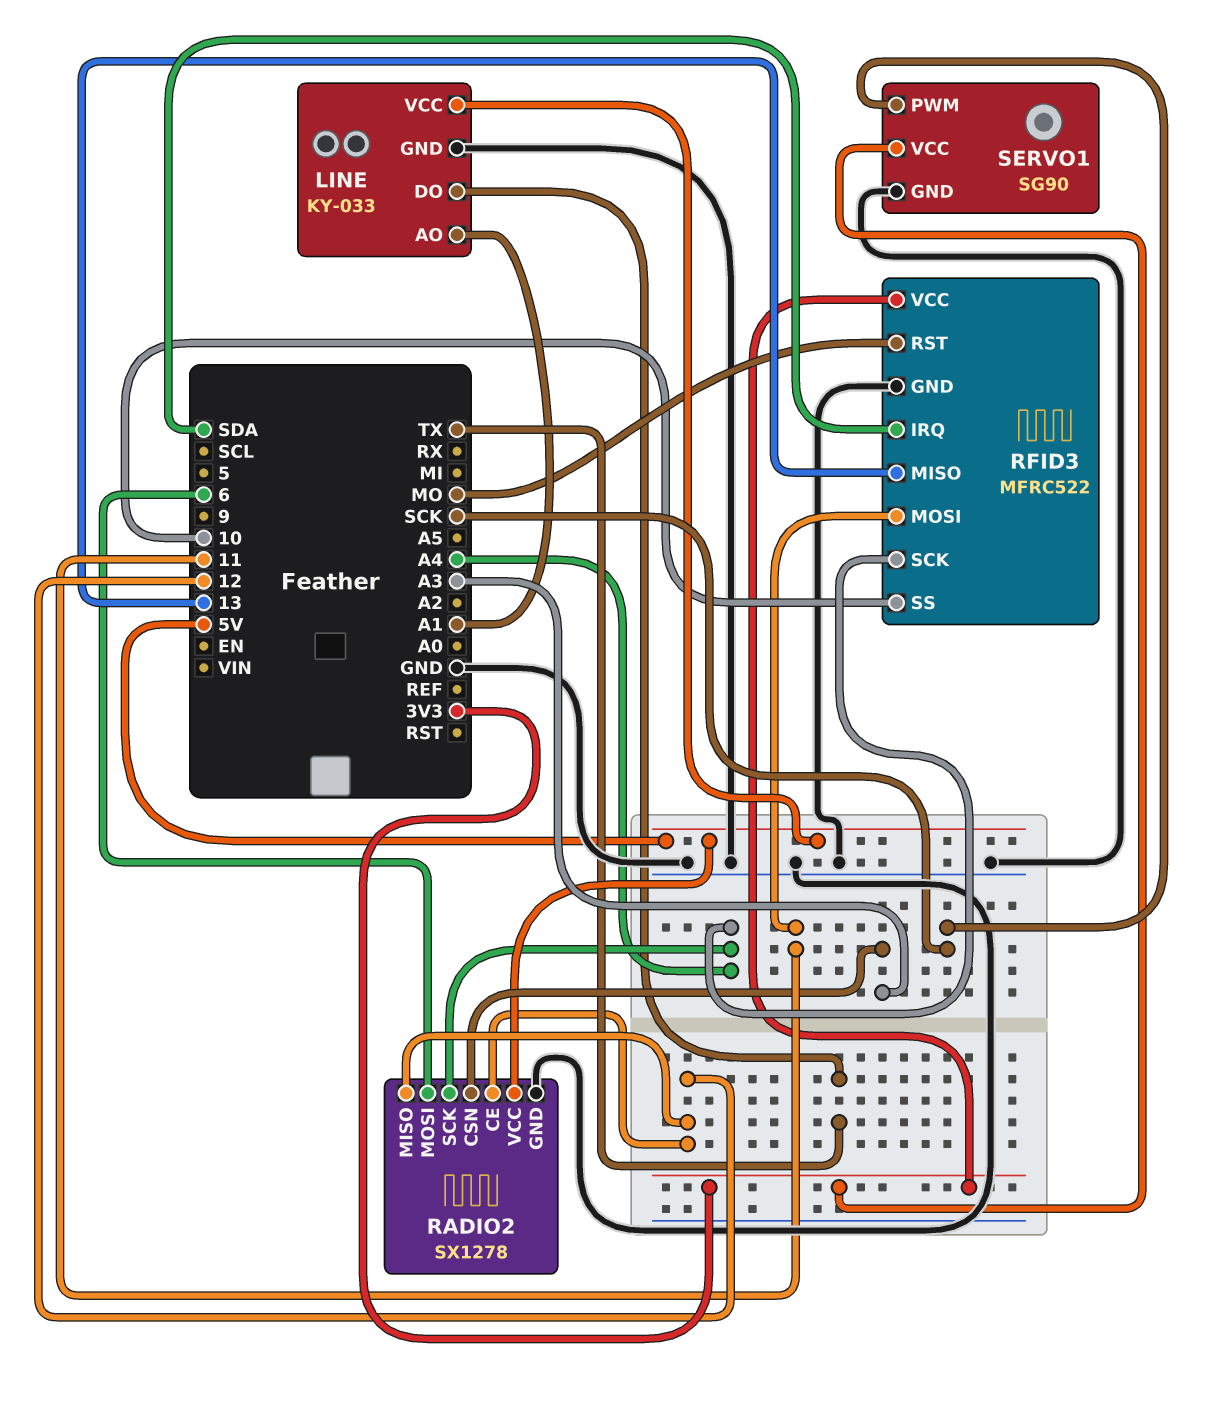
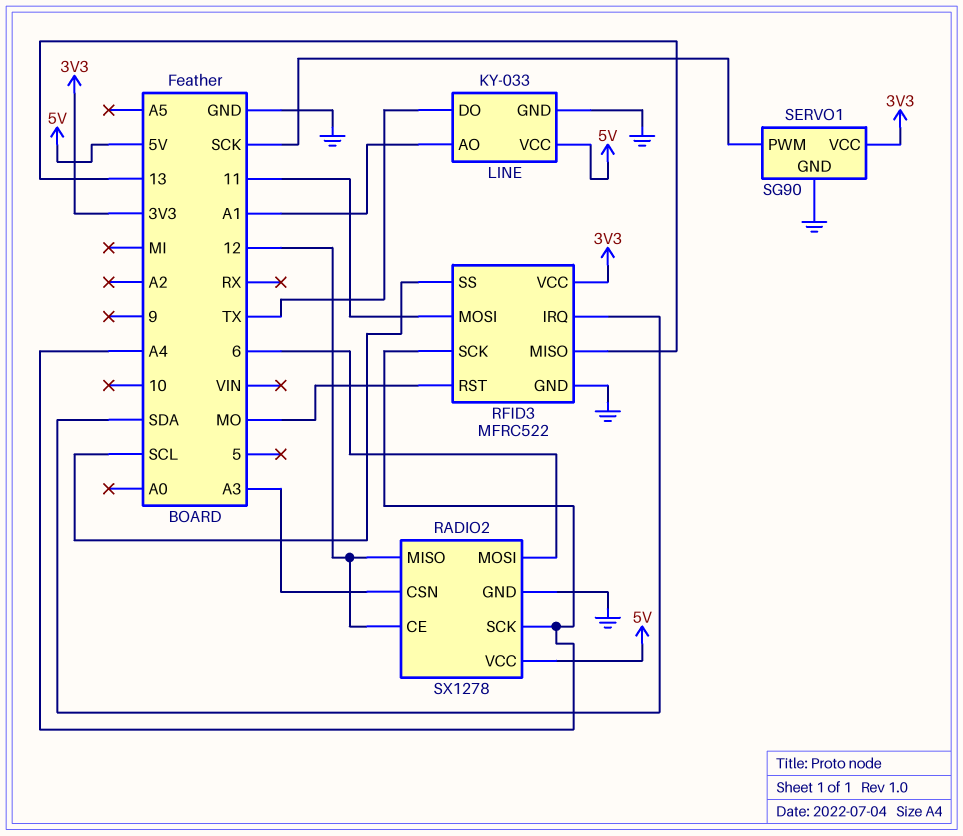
RFID3 pin SS: 10 -> SCL

